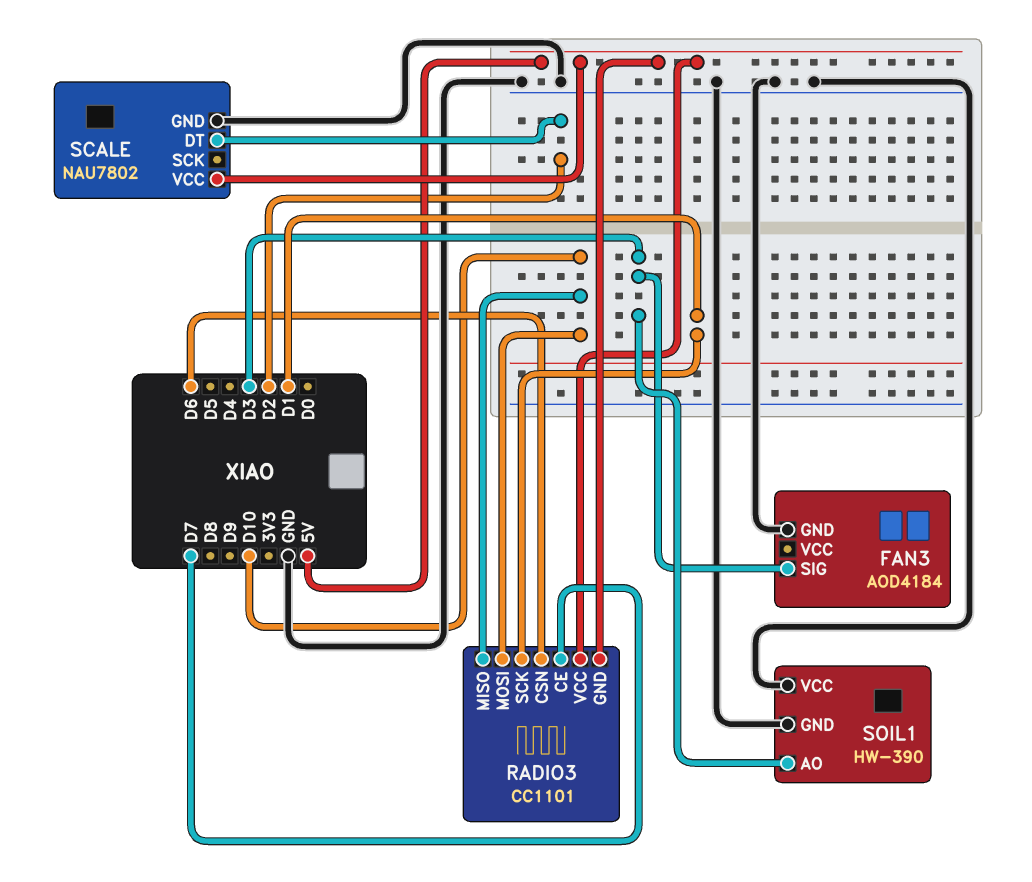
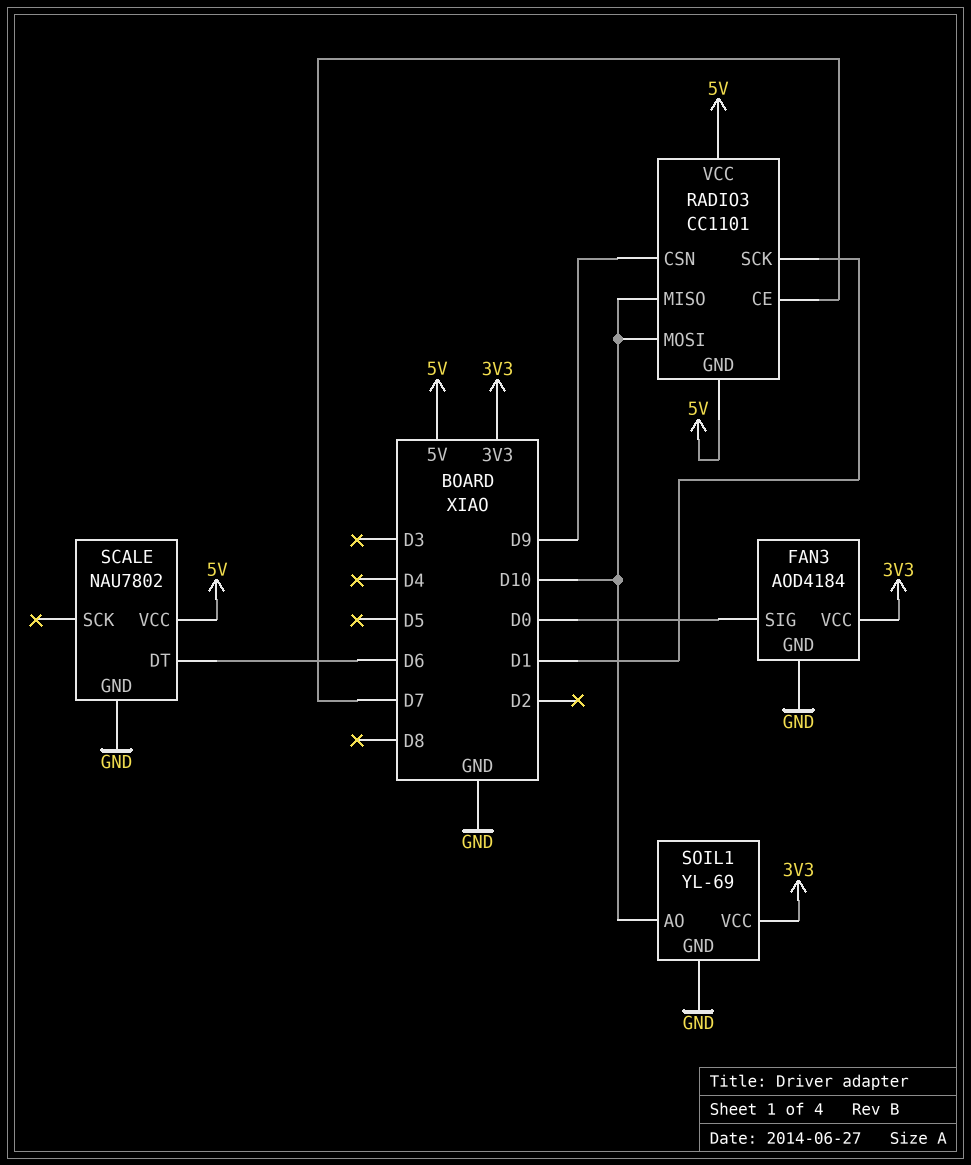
FAN3 pin SIG: D3 -> D0
FAN3 pin VCC: none -> 3V3
RADIO3 pin CSN: D6 -> D9
SCALE pin DT: D2 -> D6
SOIL1: HW-390 -> YL-69
SOIL1 pin AO: D3 -> D10
SOIL1 pin VCC: GND -> 3V3

